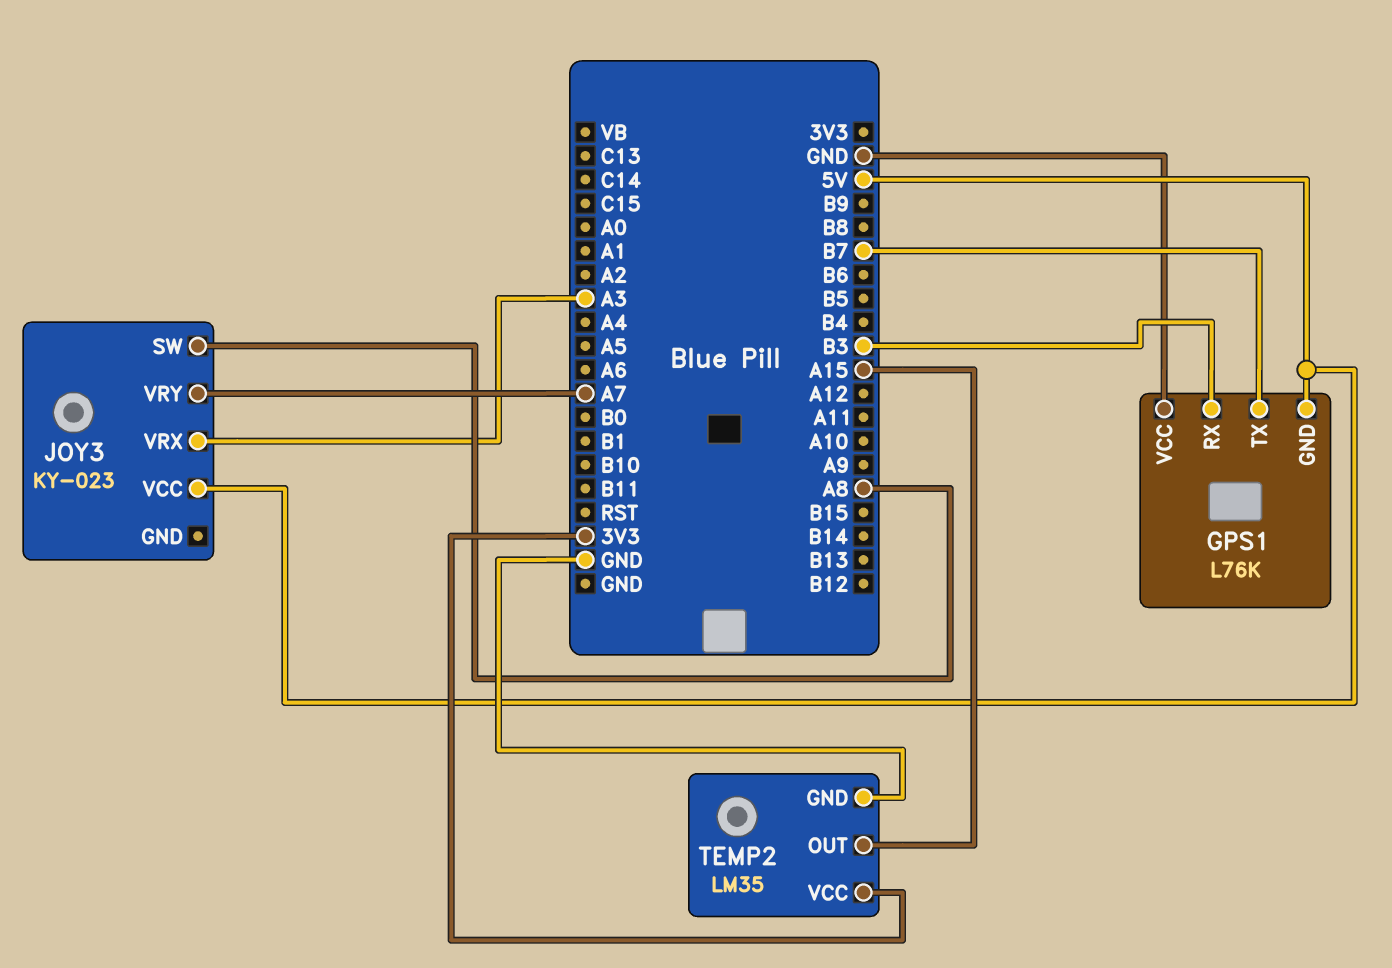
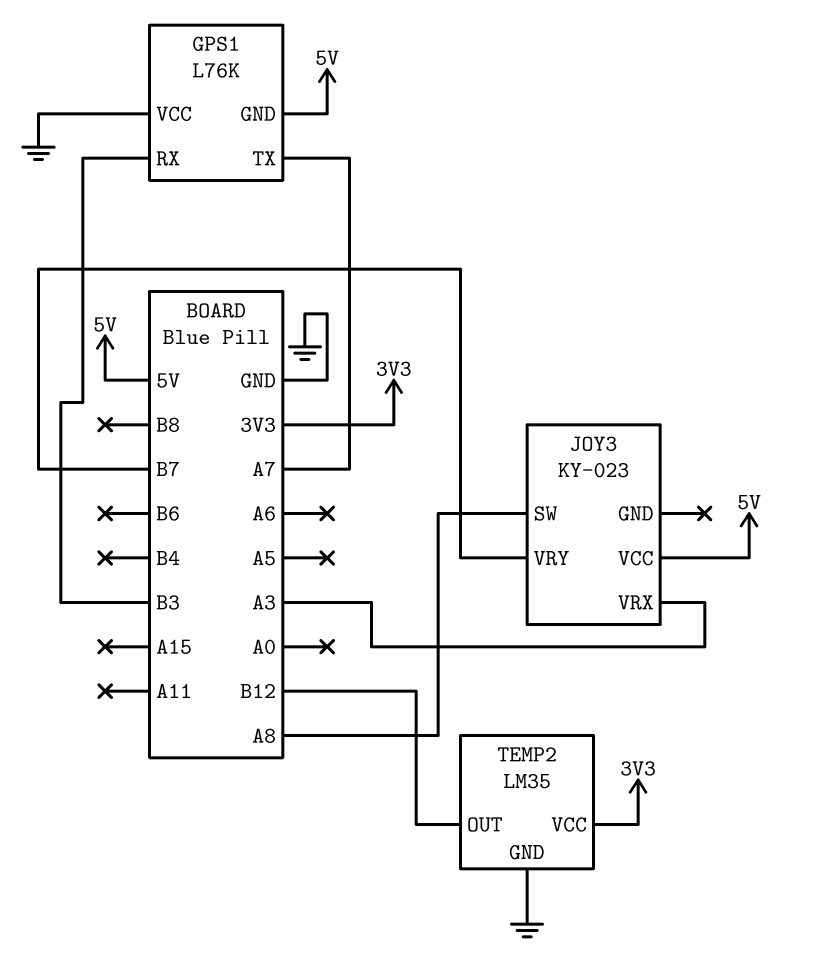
GPS1 pin TX: B7 -> A7
JOY3 pin VRY: A7 -> B7
TEMP2 pin OUT: A15 -> B12

